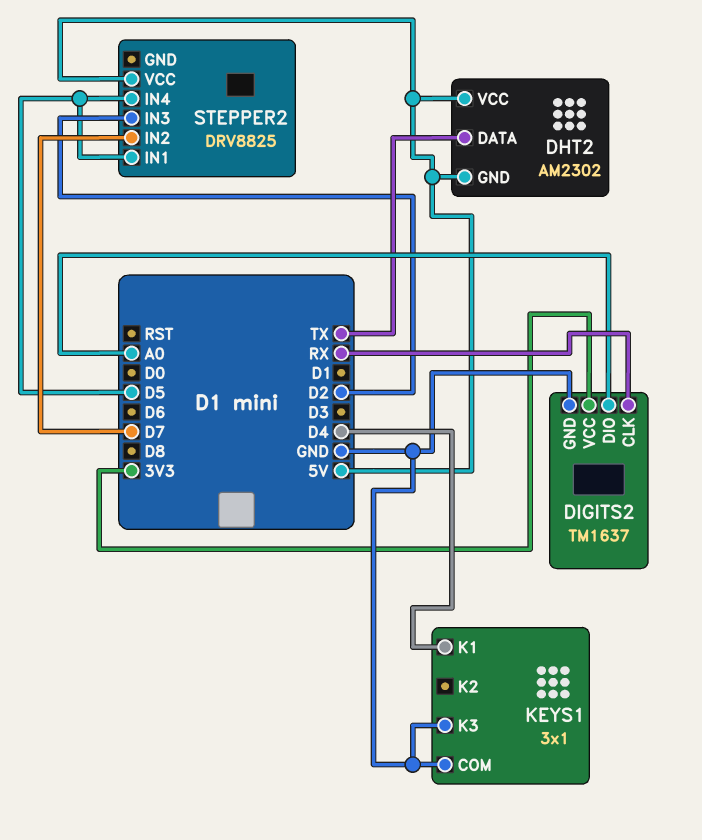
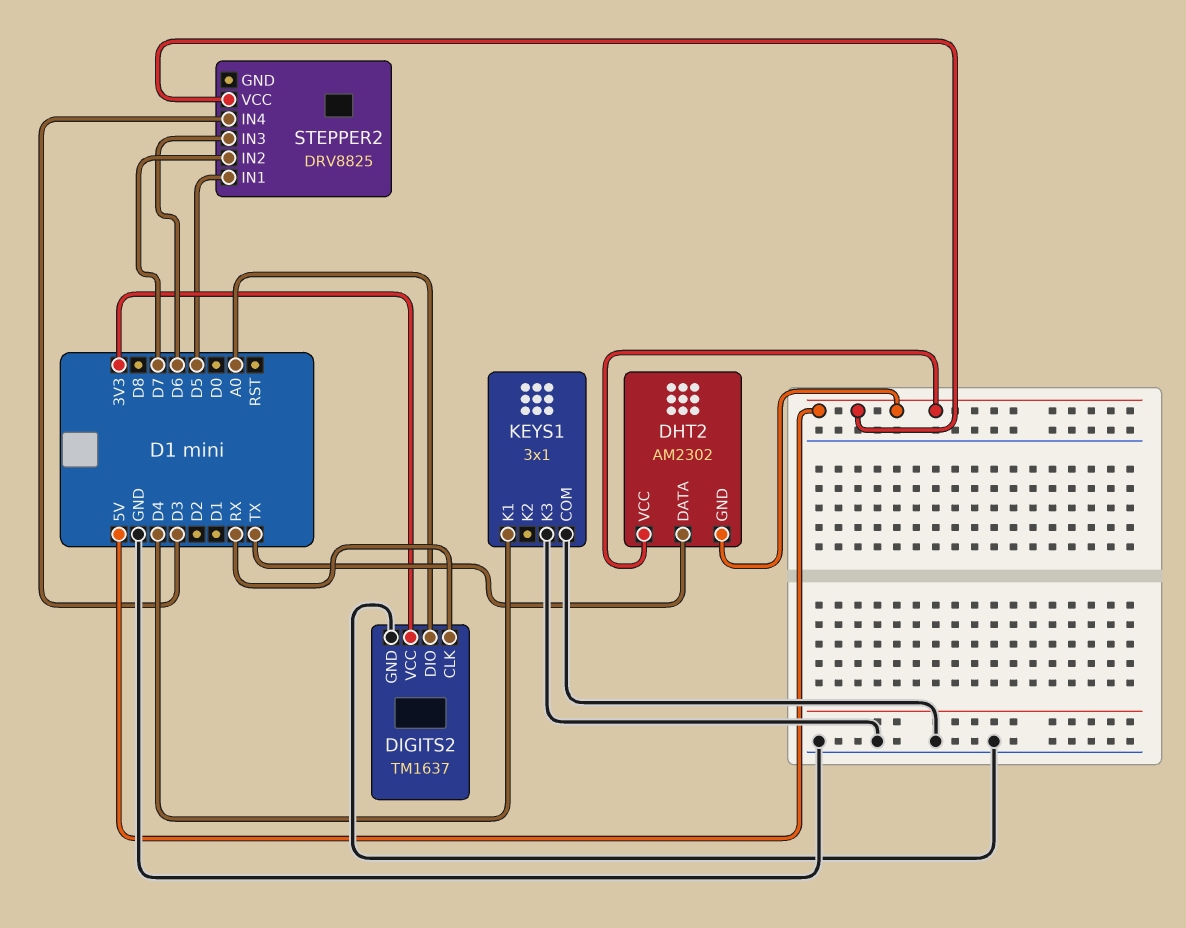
STEPPER2 pin IN3: D2 -> D6
STEPPER2 pin IN4: D5 -> D3

